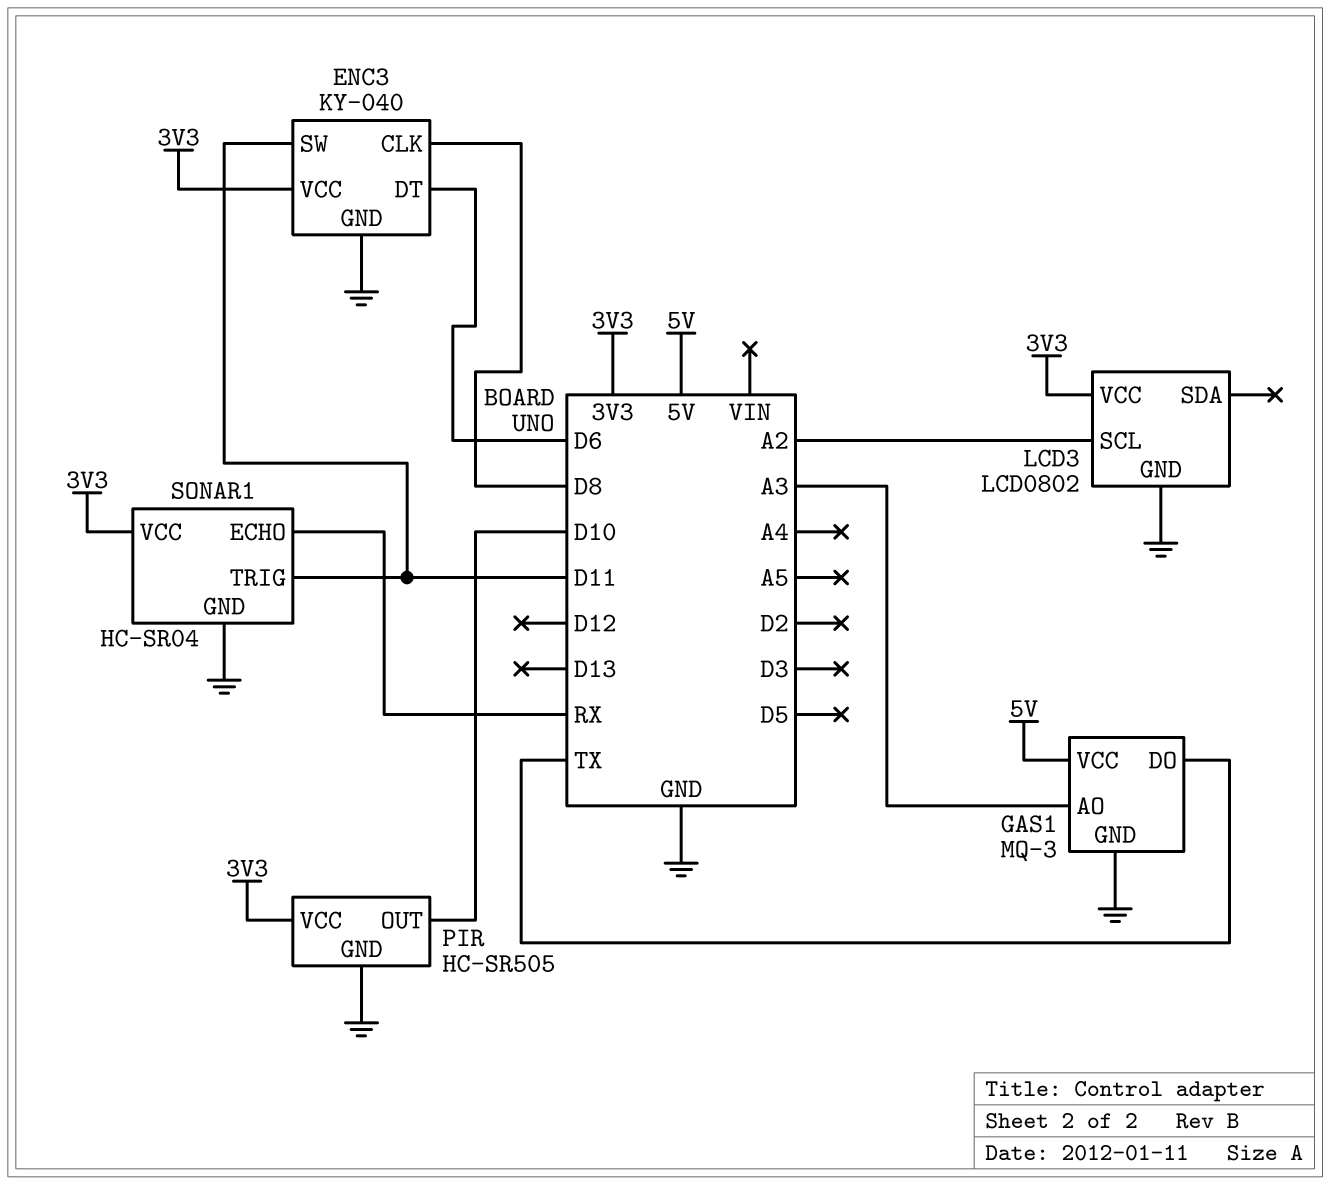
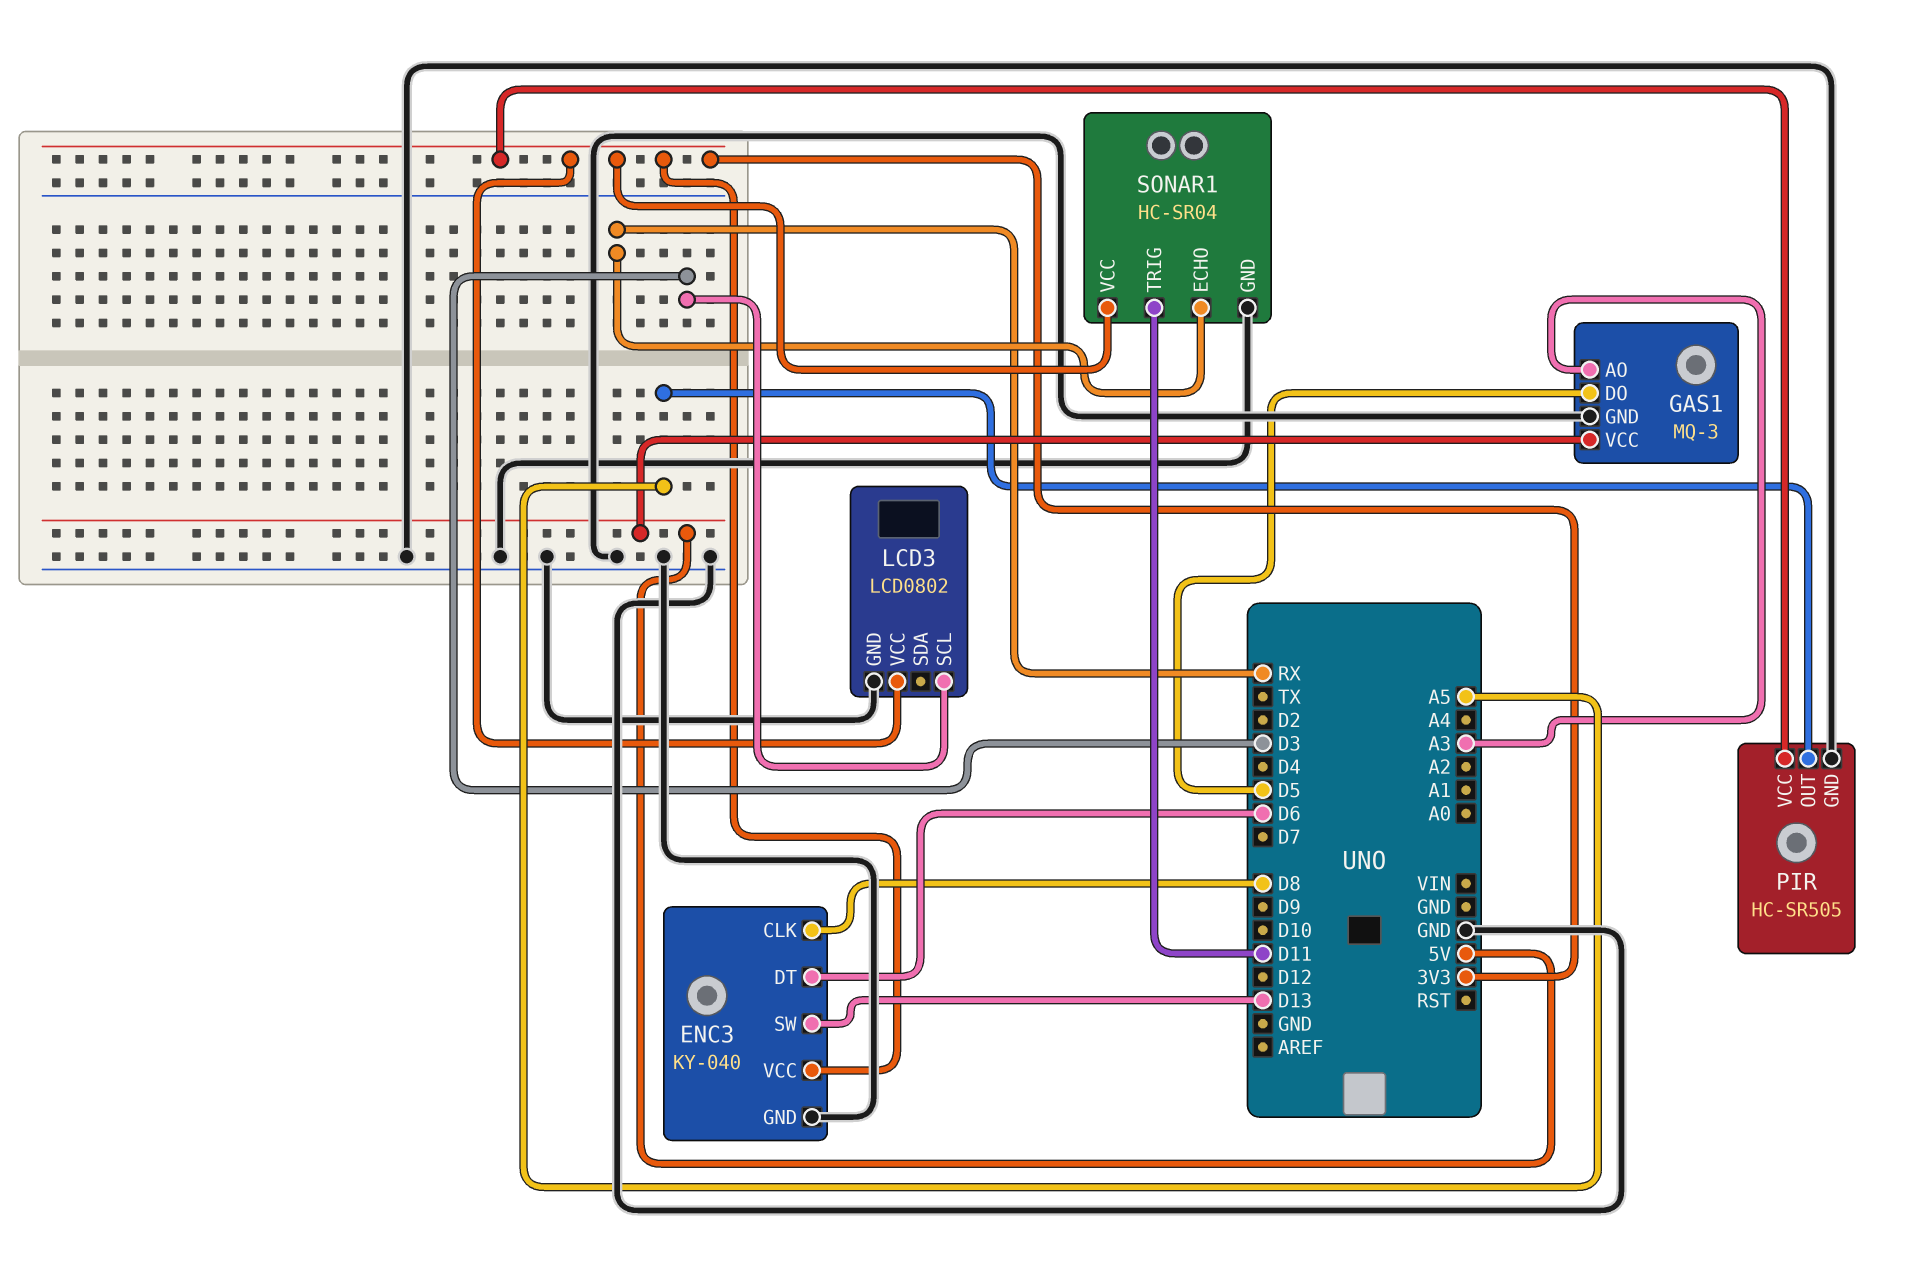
ENC3 pin SW: D11 -> D13
GAS1 pin DO: TX -> D5
LCD3 pin SCL: A2 -> D3
PIR pin OUT: D10 -> A5

